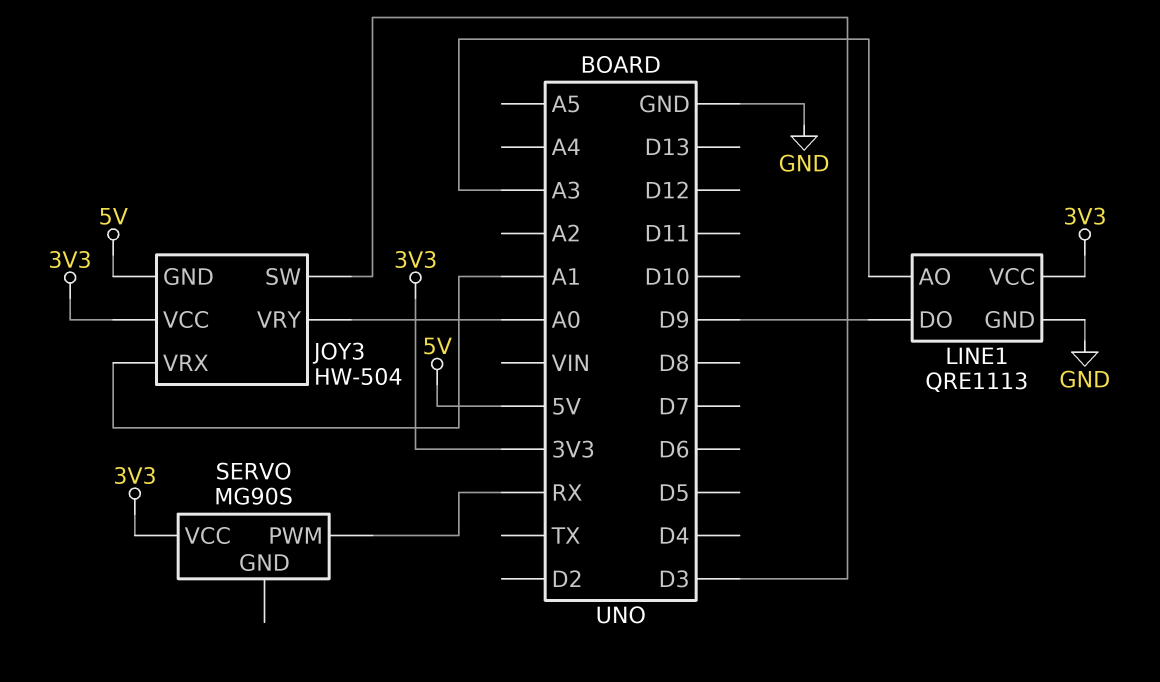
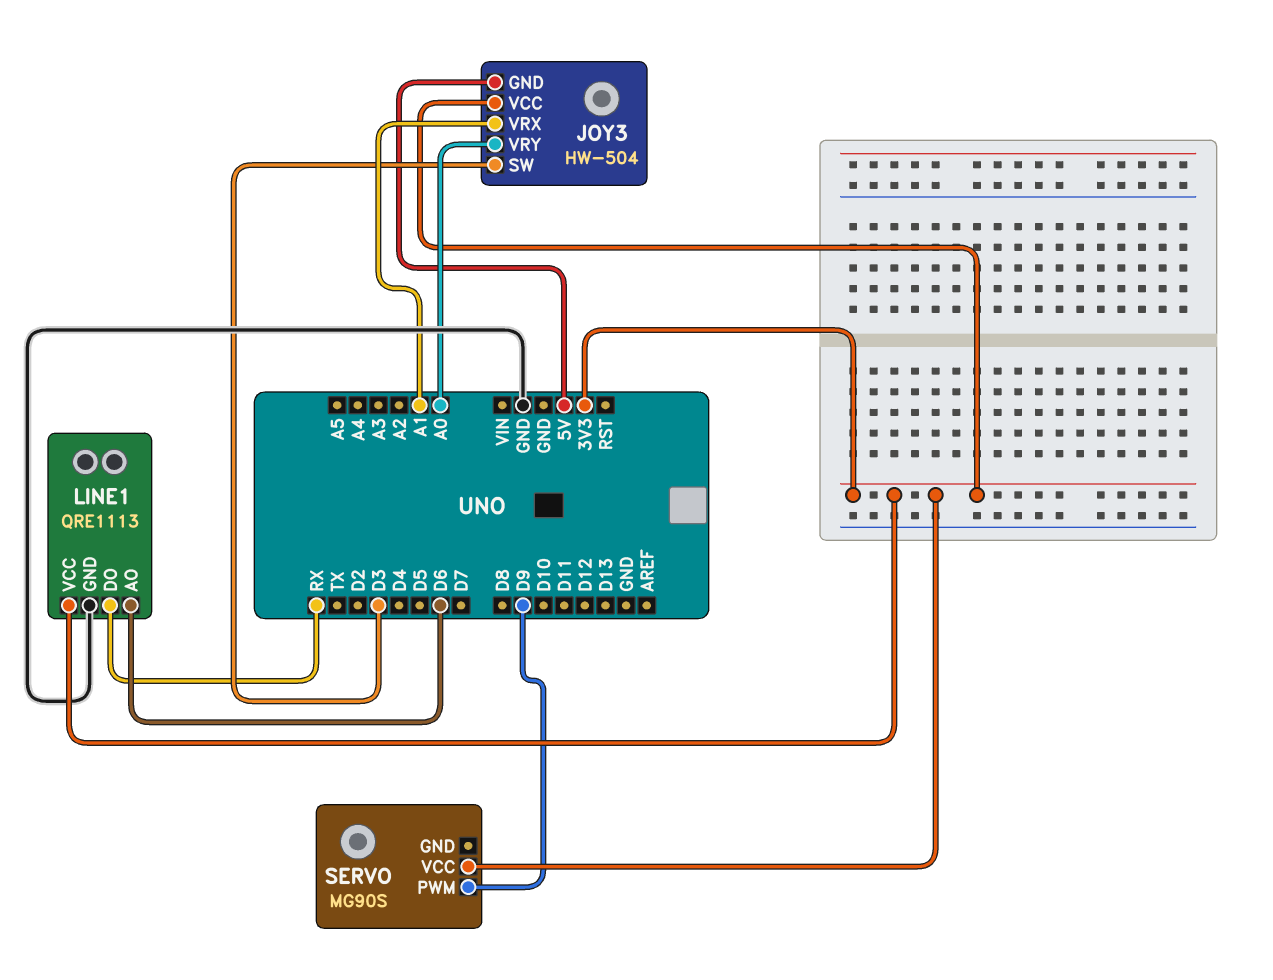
LINE1 pin AO: A3 -> D6
LINE1 pin DO: D9 -> RX
SERVO pin PWM: RX -> D9

